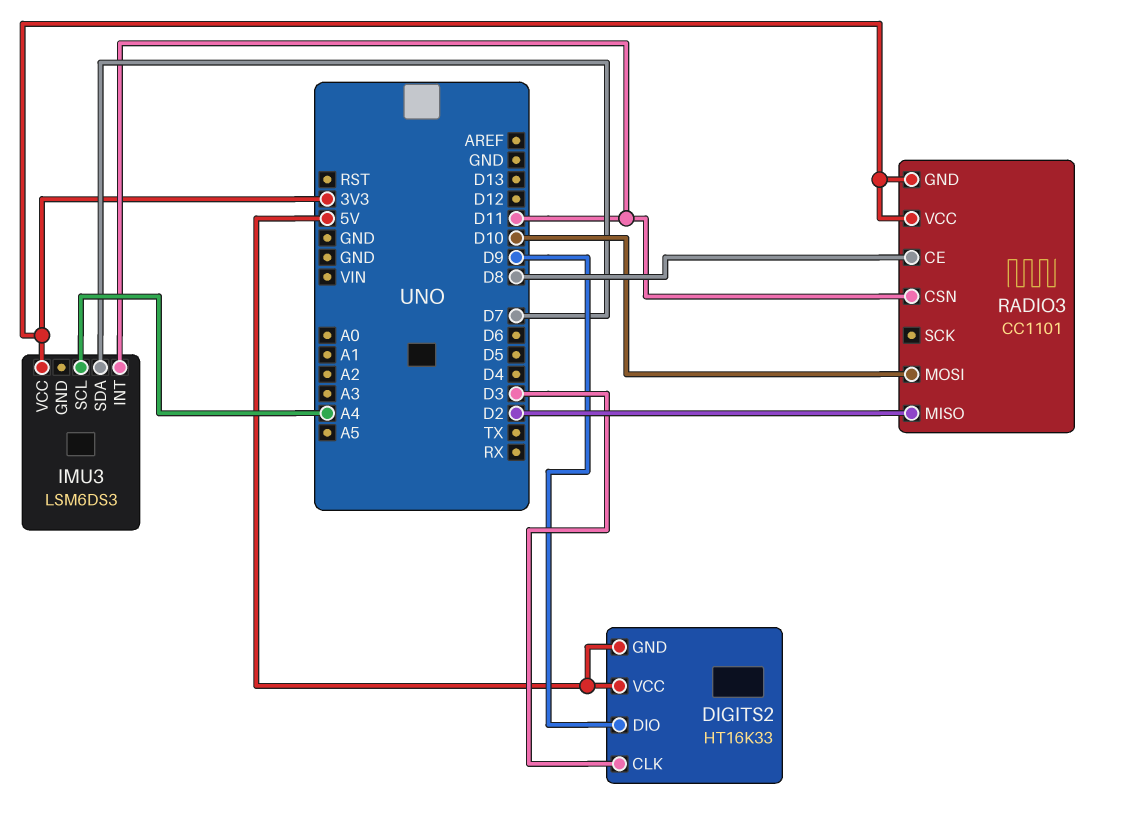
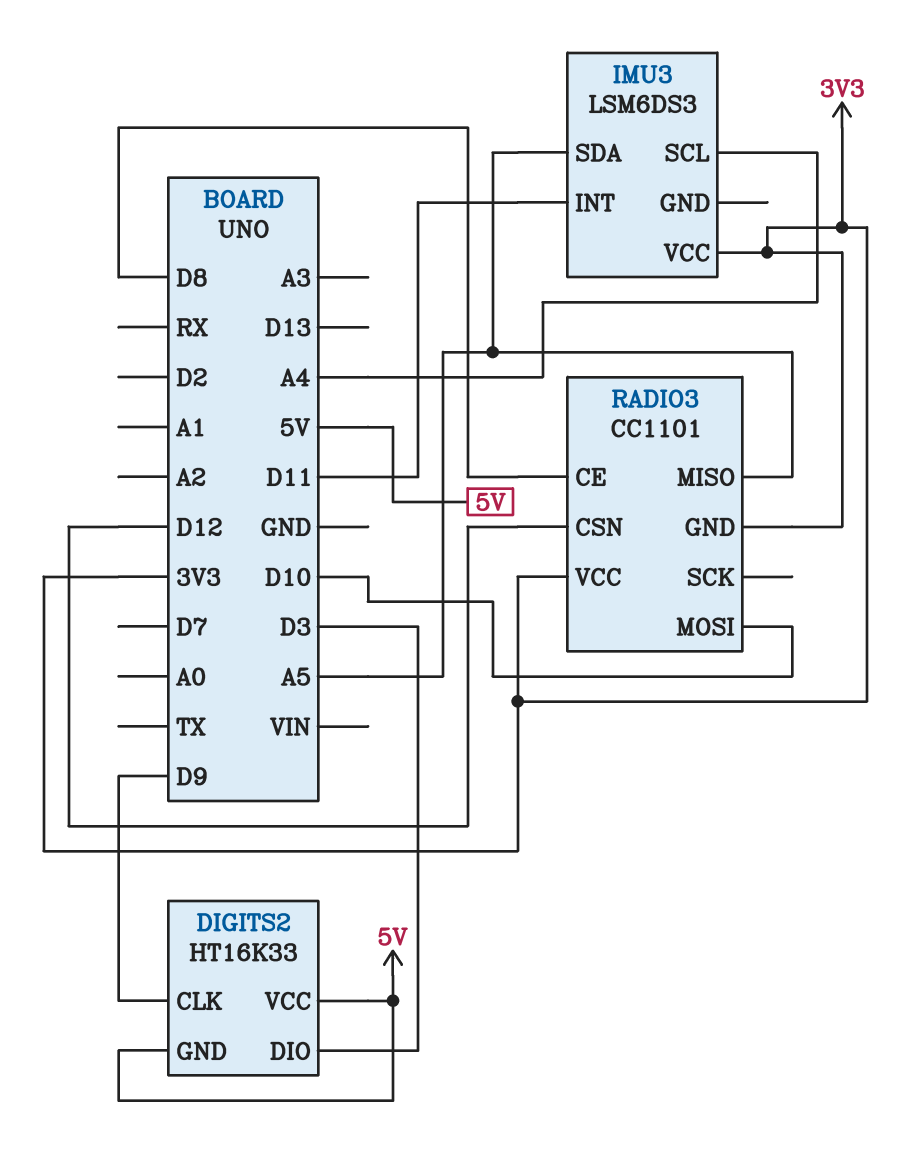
DIGITS2 pin CLK: D3 -> D9
DIGITS2 pin DIO: D9 -> D3
IMU3 pin SDA: D7 -> A5
RADIO3 pin CSN: D11 -> D12
RADIO3 pin MISO: D2 -> A5

